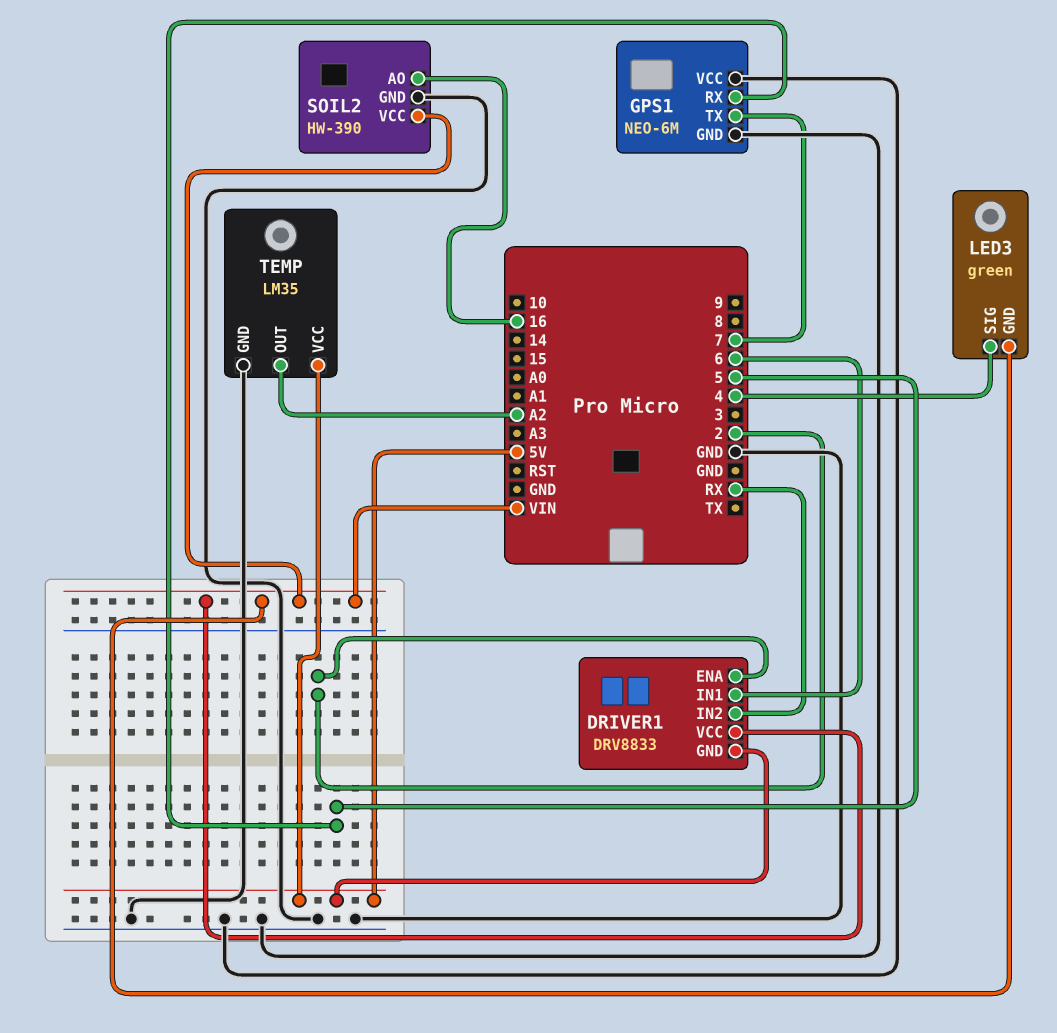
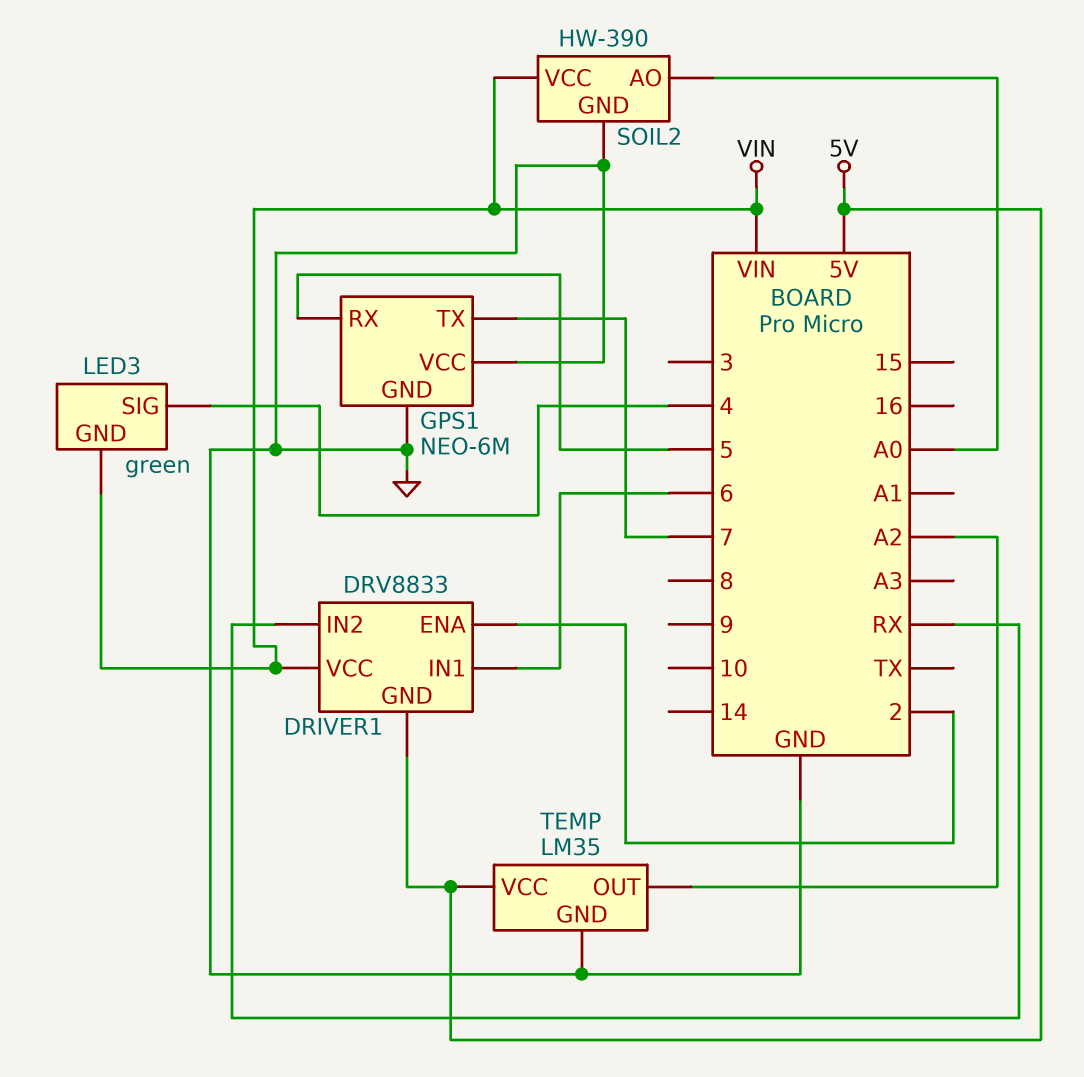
SOIL2 pin AO: 16 -> A0

